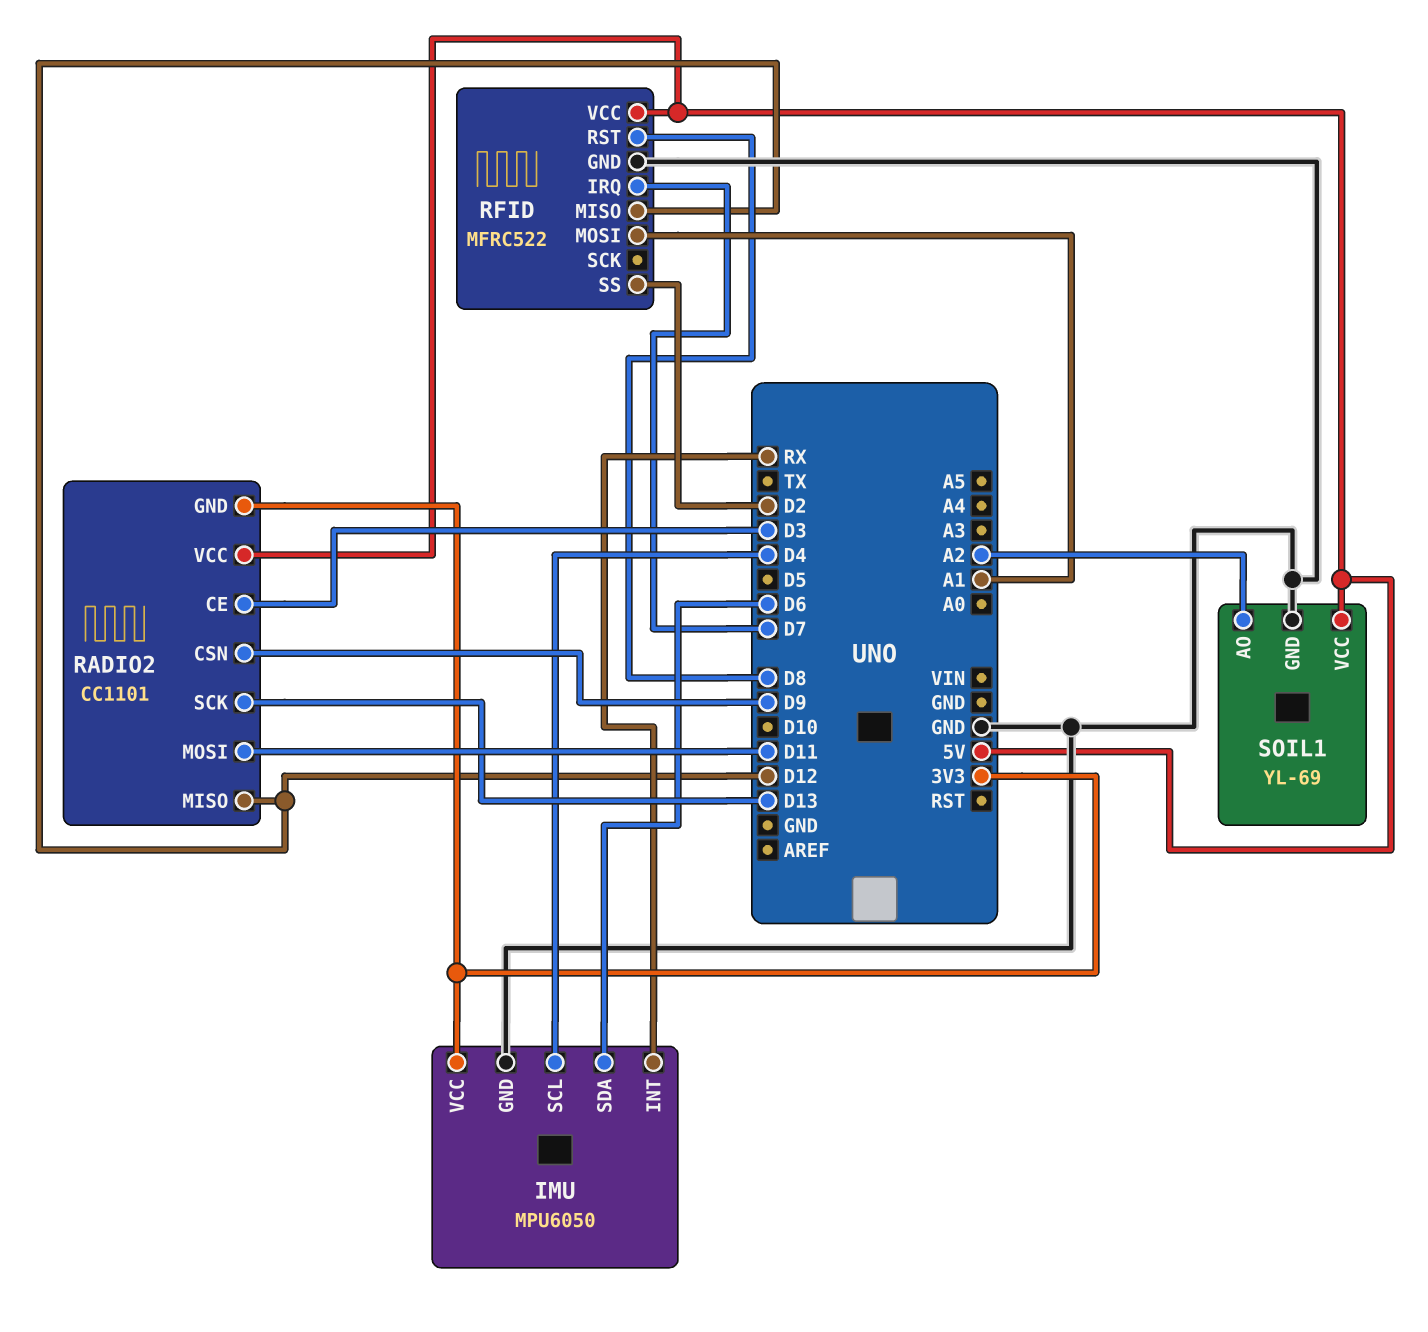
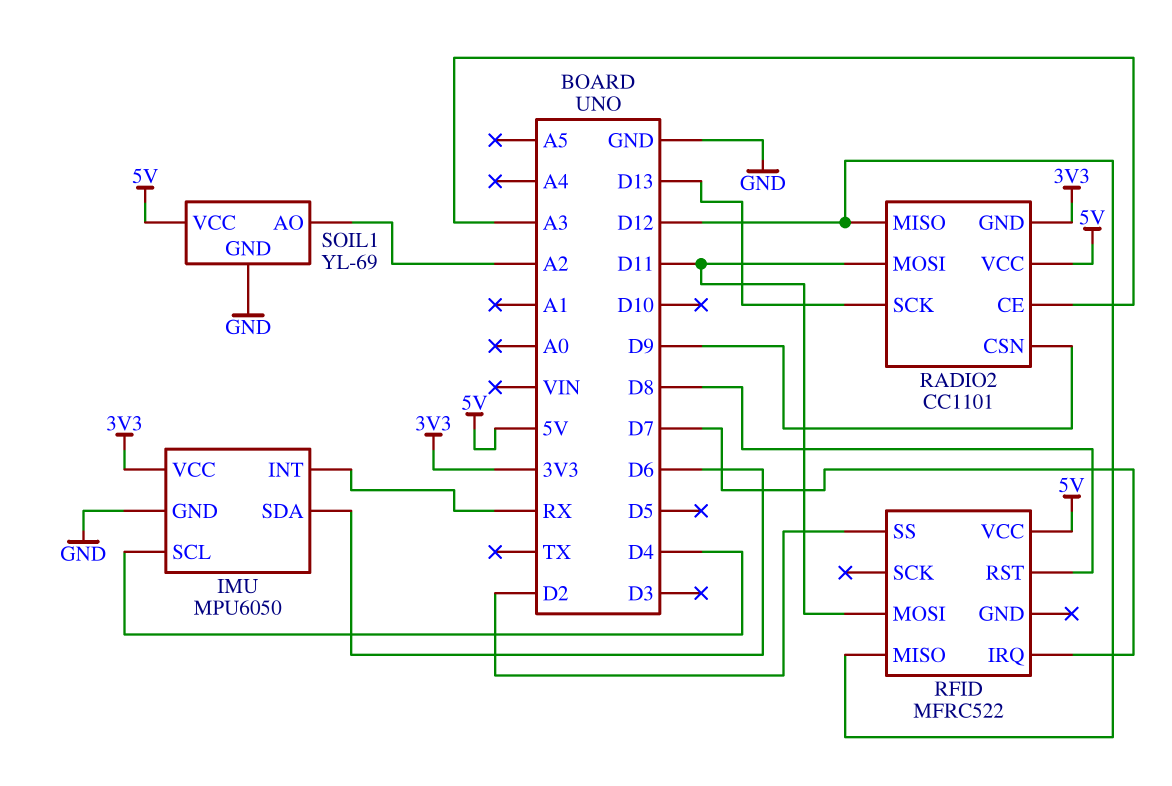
RADIO2 pin CE: D3 -> A3
RFID pin GND: GND -> none
RFID pin MOSI: A1 -> D11

